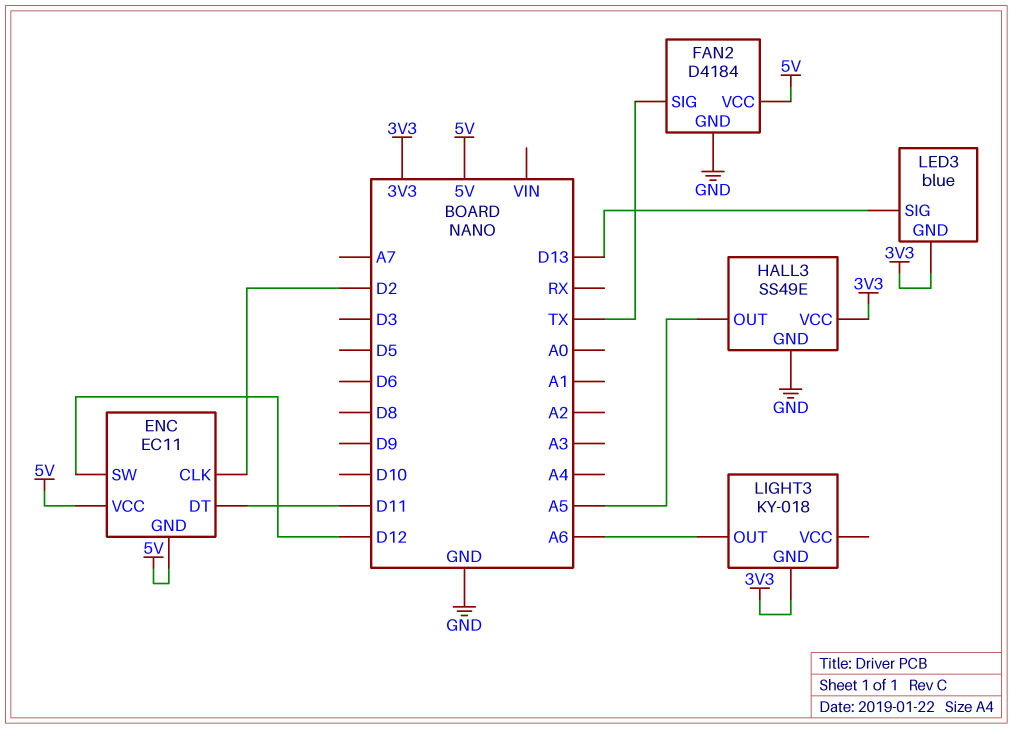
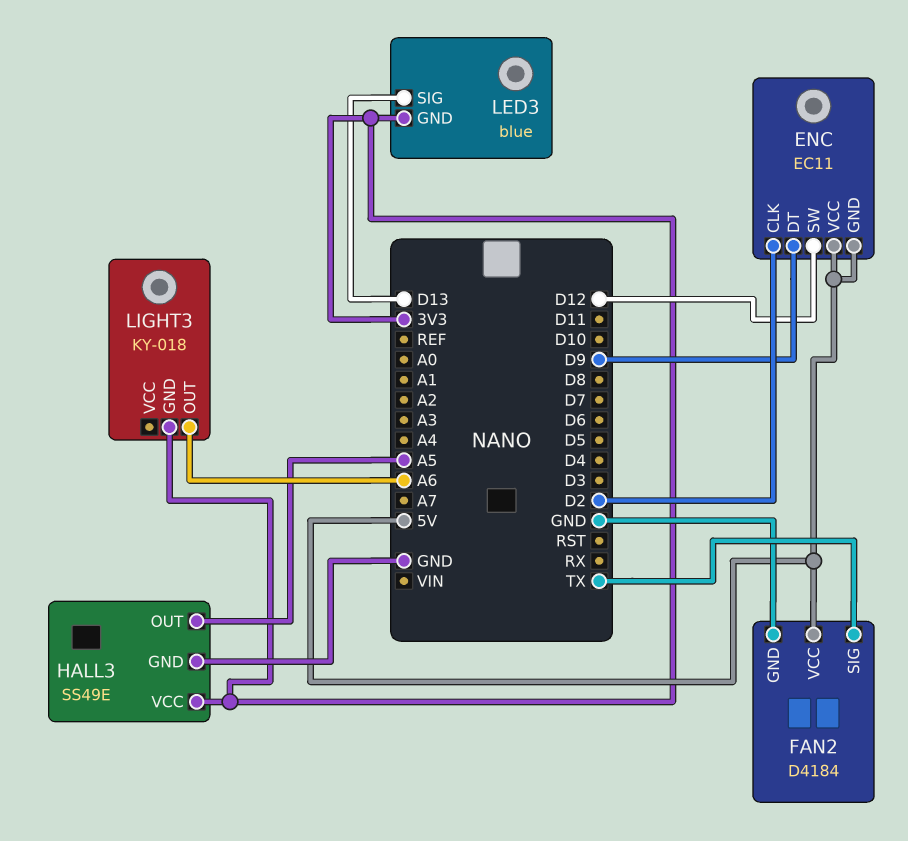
ENC pin DT: D11 -> D9

